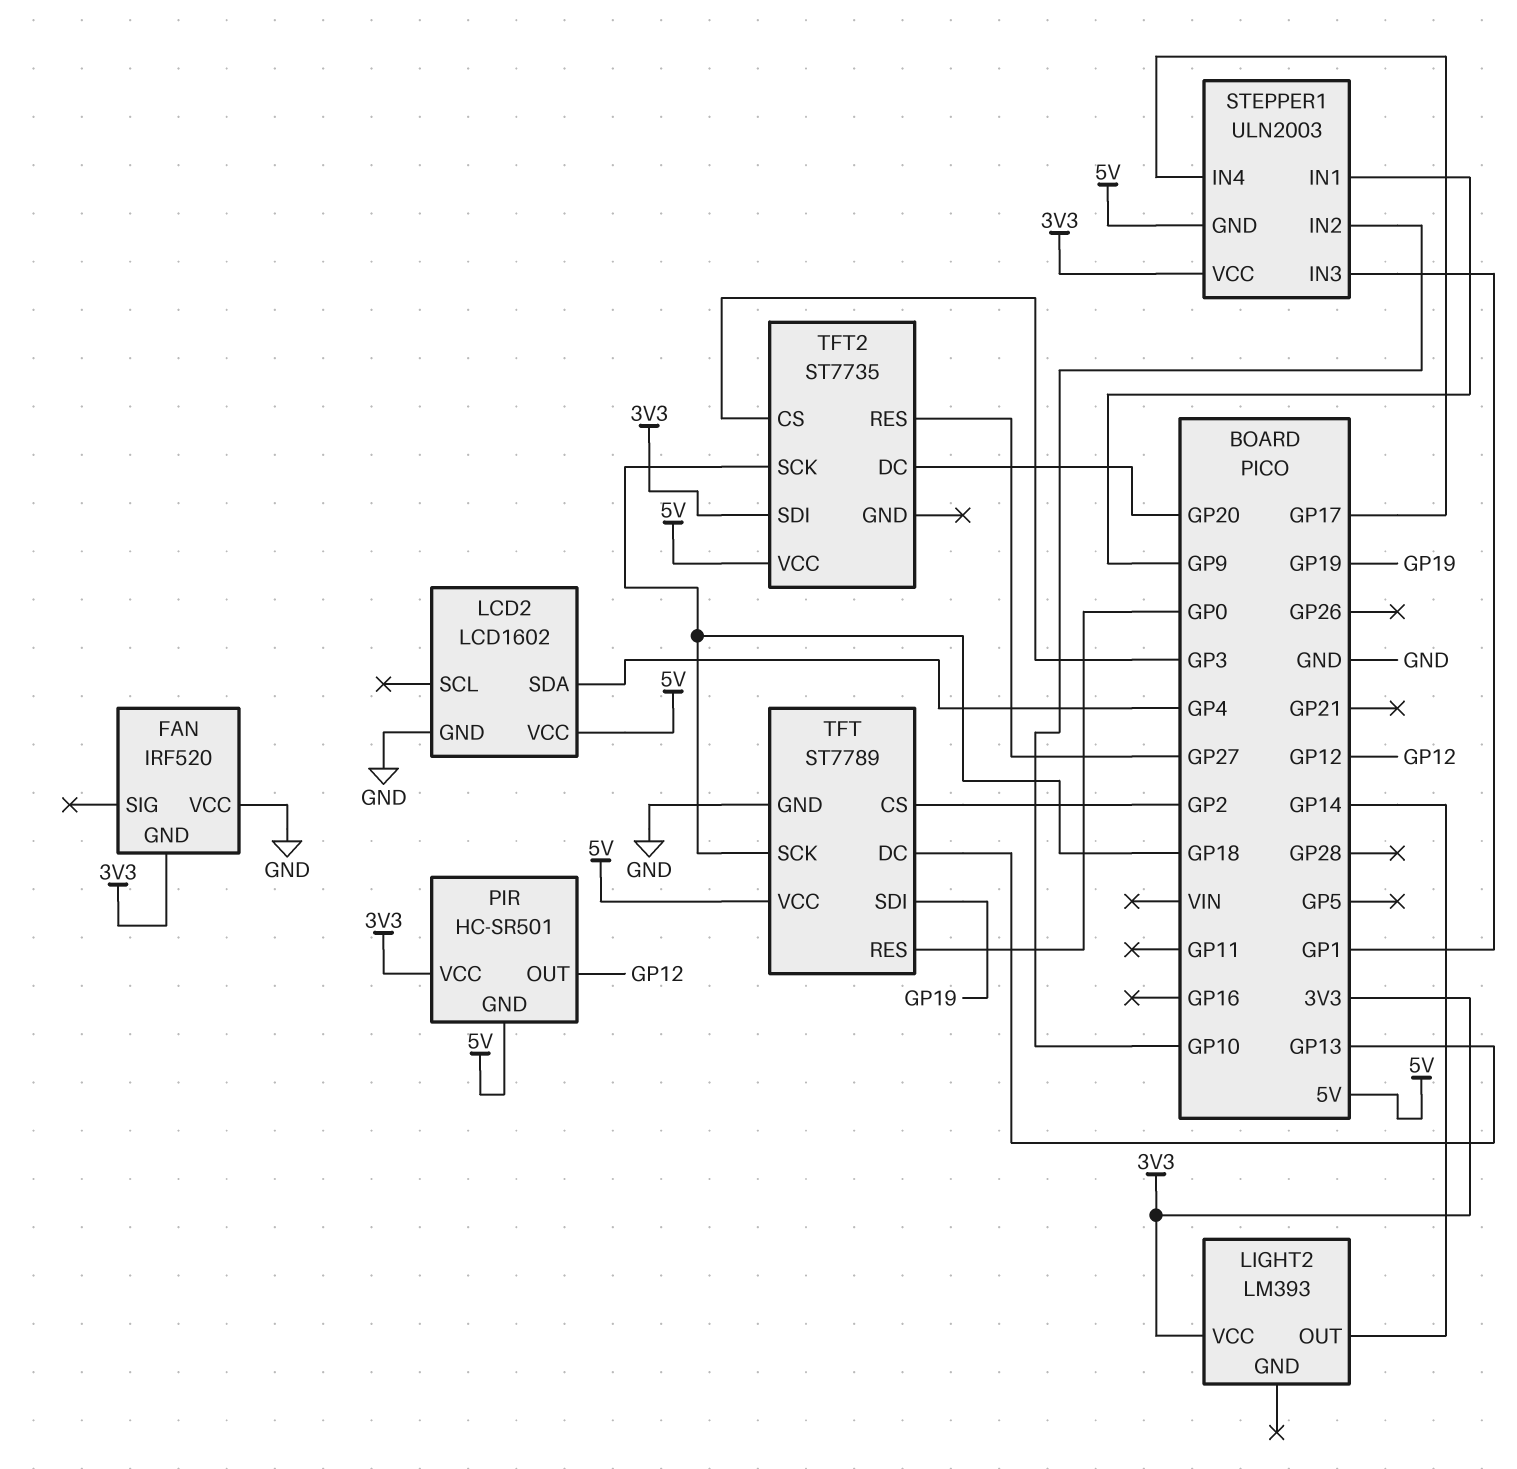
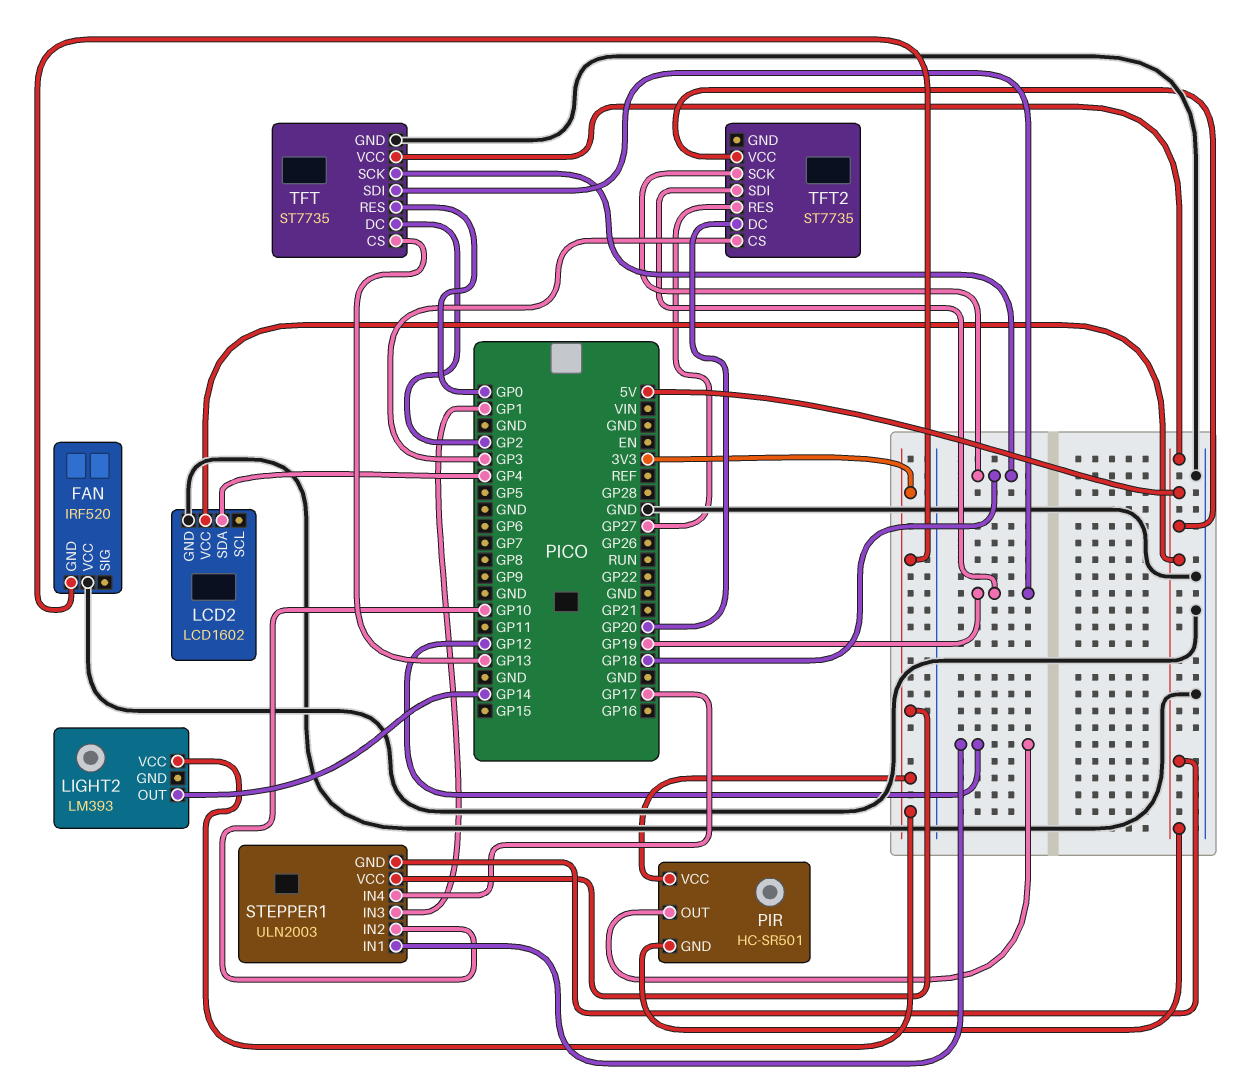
STEPPER1 pin IN1: GP9 -> GP12
TFT: ST7789 -> ST7735
TFT pin CS: GP2 -> GP13
TFT pin DC: GP13 -> GP2
TFT2 pin SDI: 3V3 -> GP19

